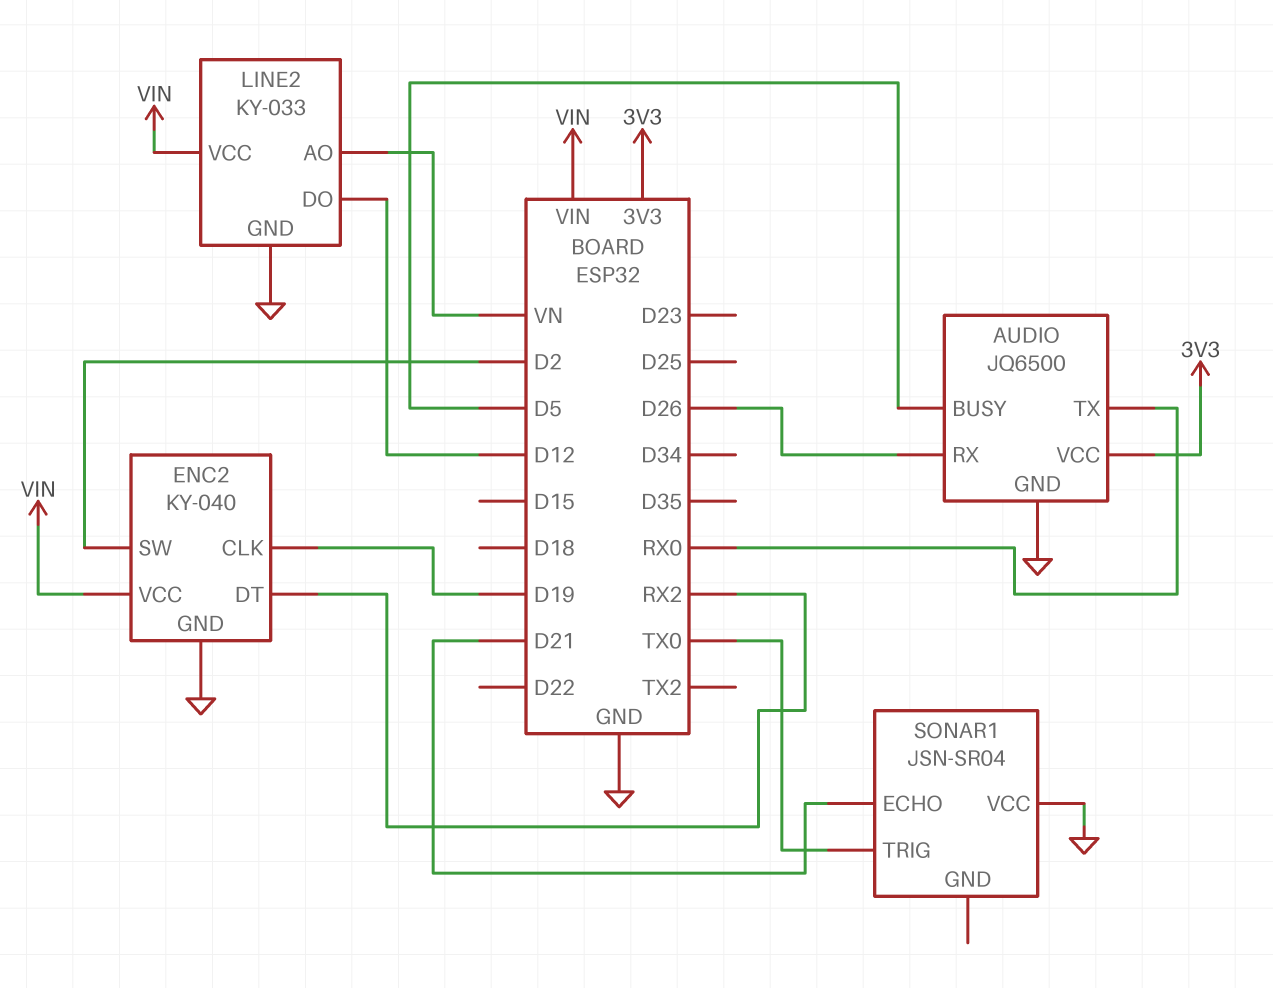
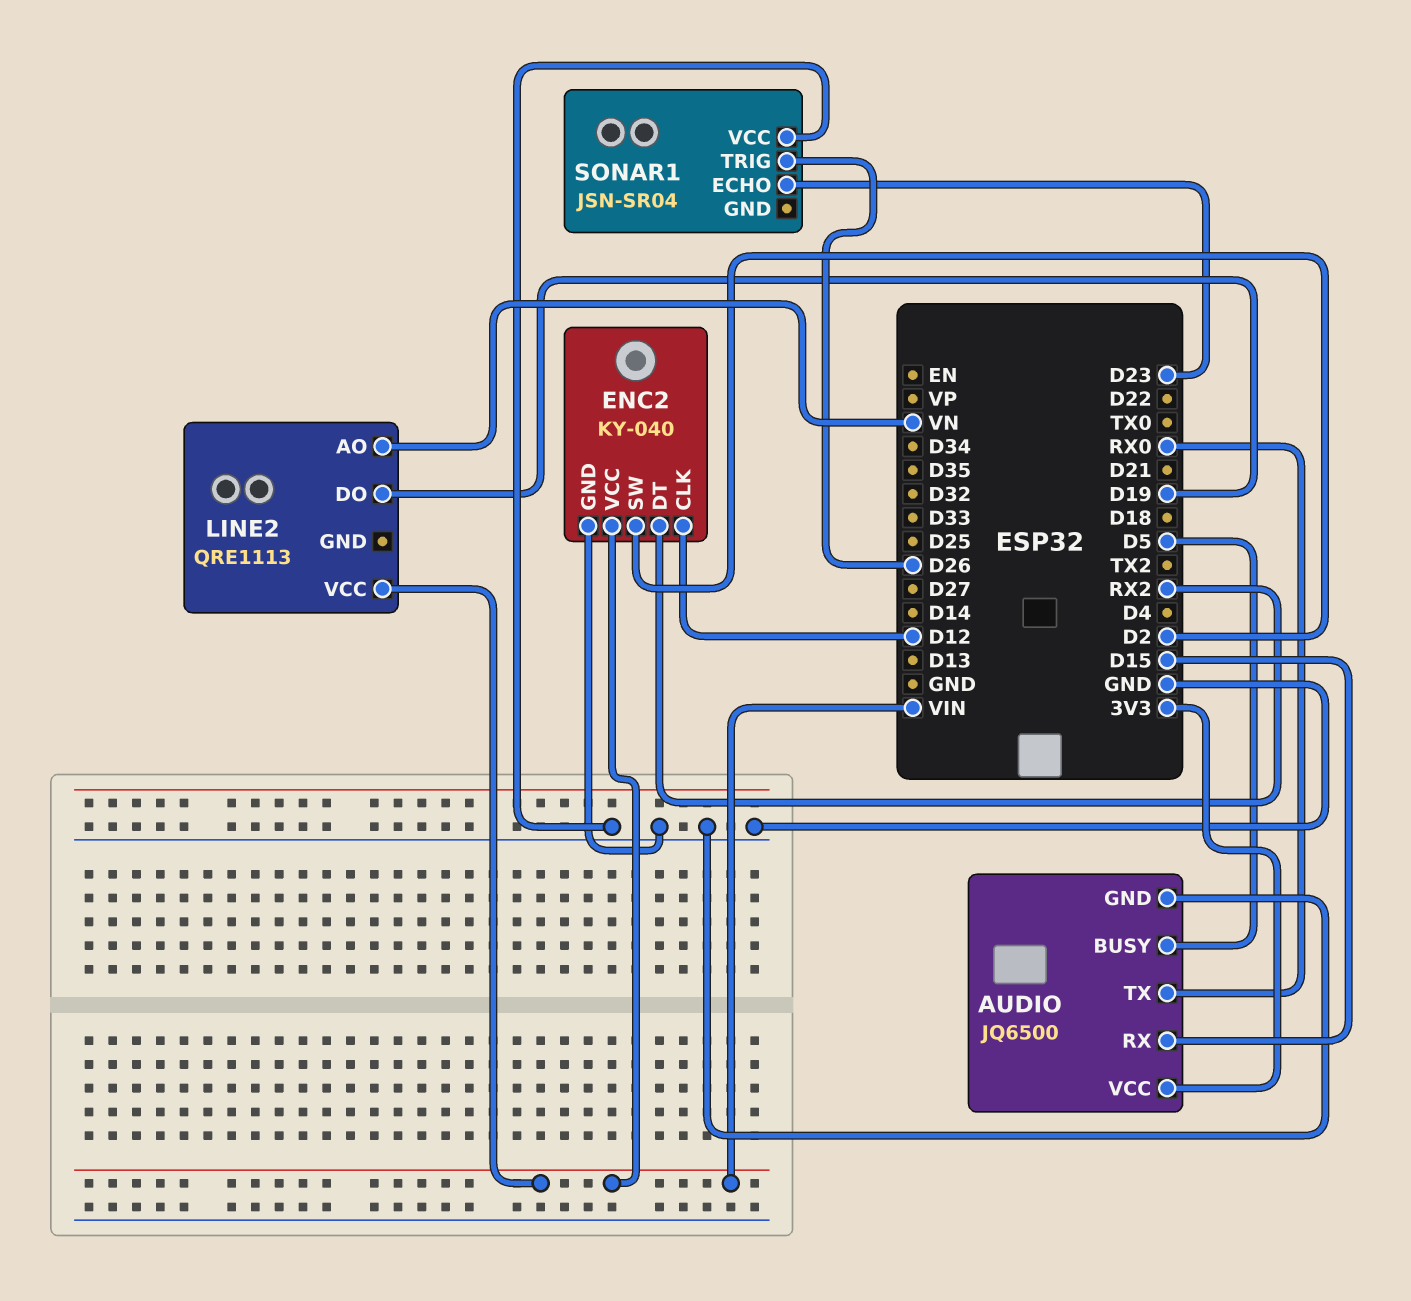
AUDIO pin RX: D26 -> D15
ENC2 pin CLK: D19 -> D12
LINE2: KY-033 -> QRE1113
LINE2 pin DO: D12 -> D19
LINE2 pin GND: GND -> none
SONAR1 pin ECHO: D21 -> D23
SONAR1 pin TRIG: TX0 -> D26

